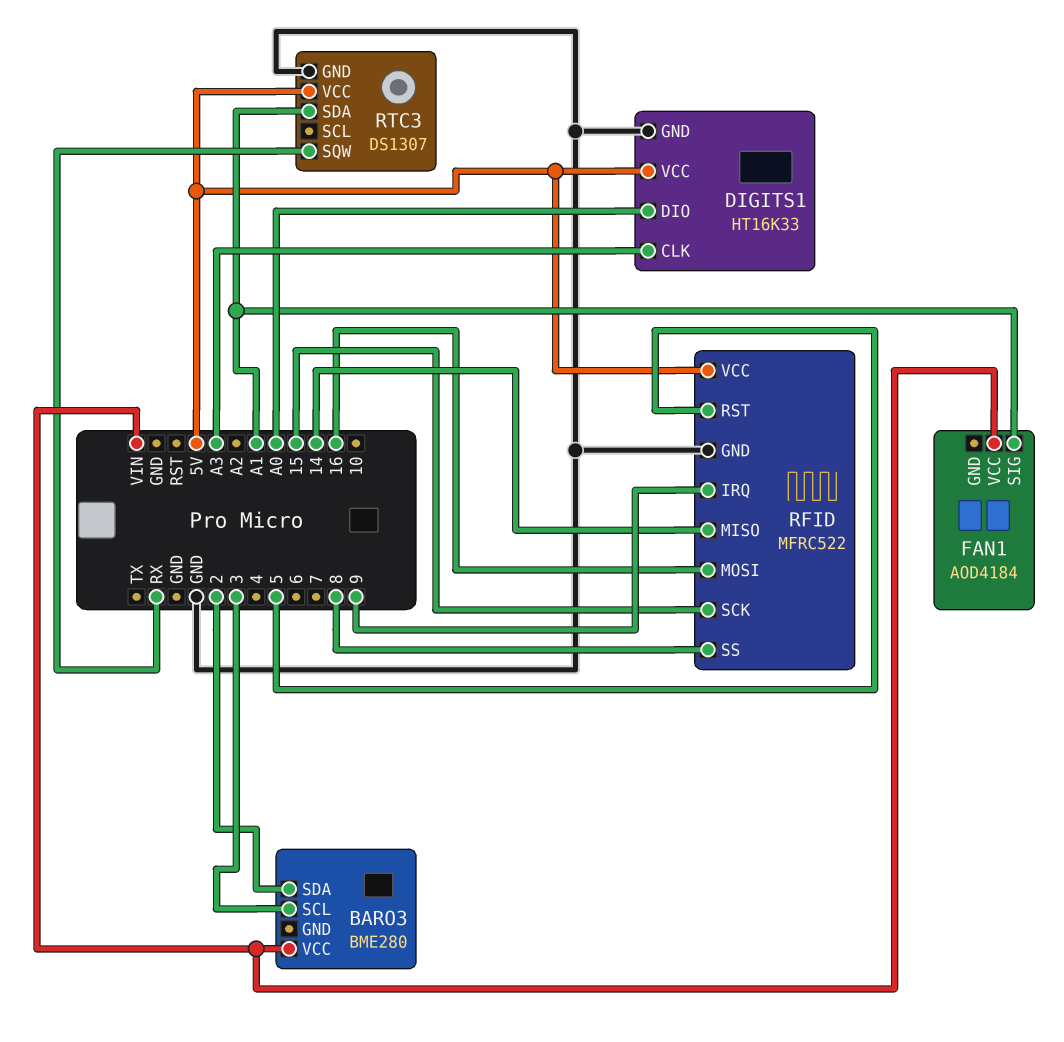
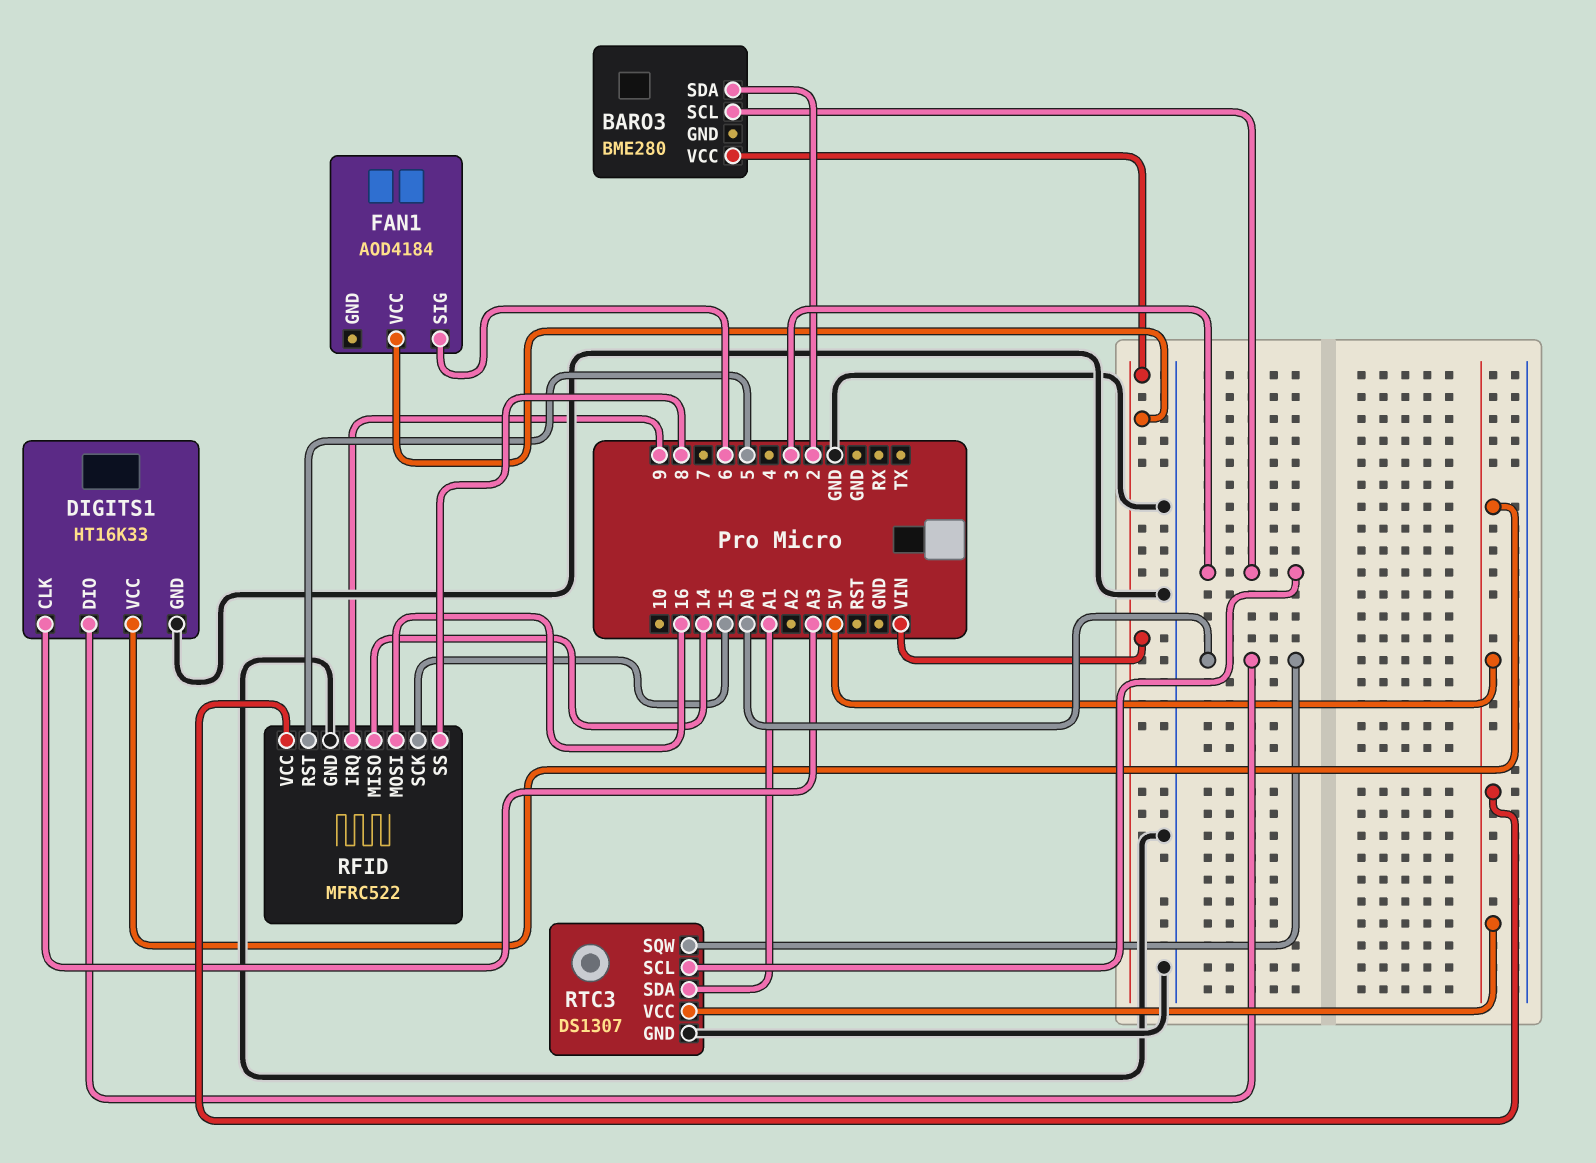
FAN1 pin SIG: A1 -> 6
RTC3 pin SCL: none -> 3
RTC3 pin SQW: RX -> A0

